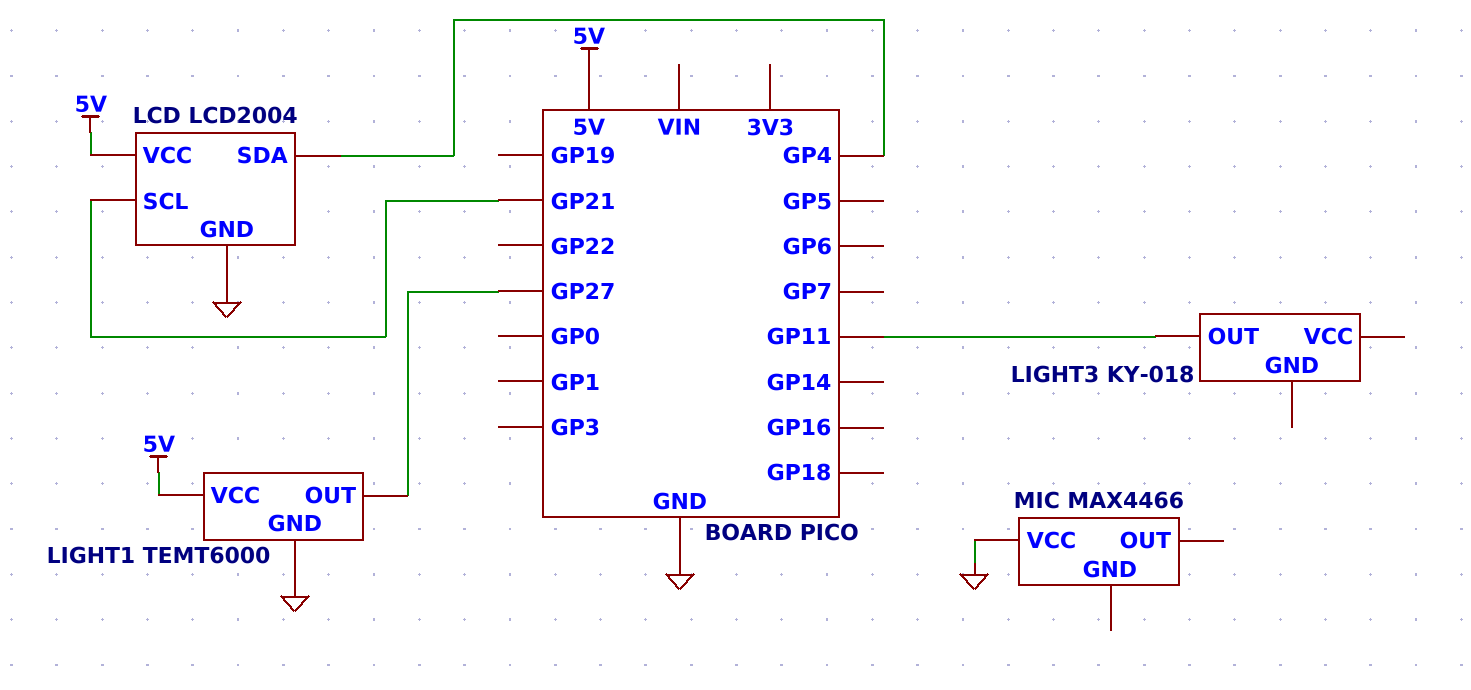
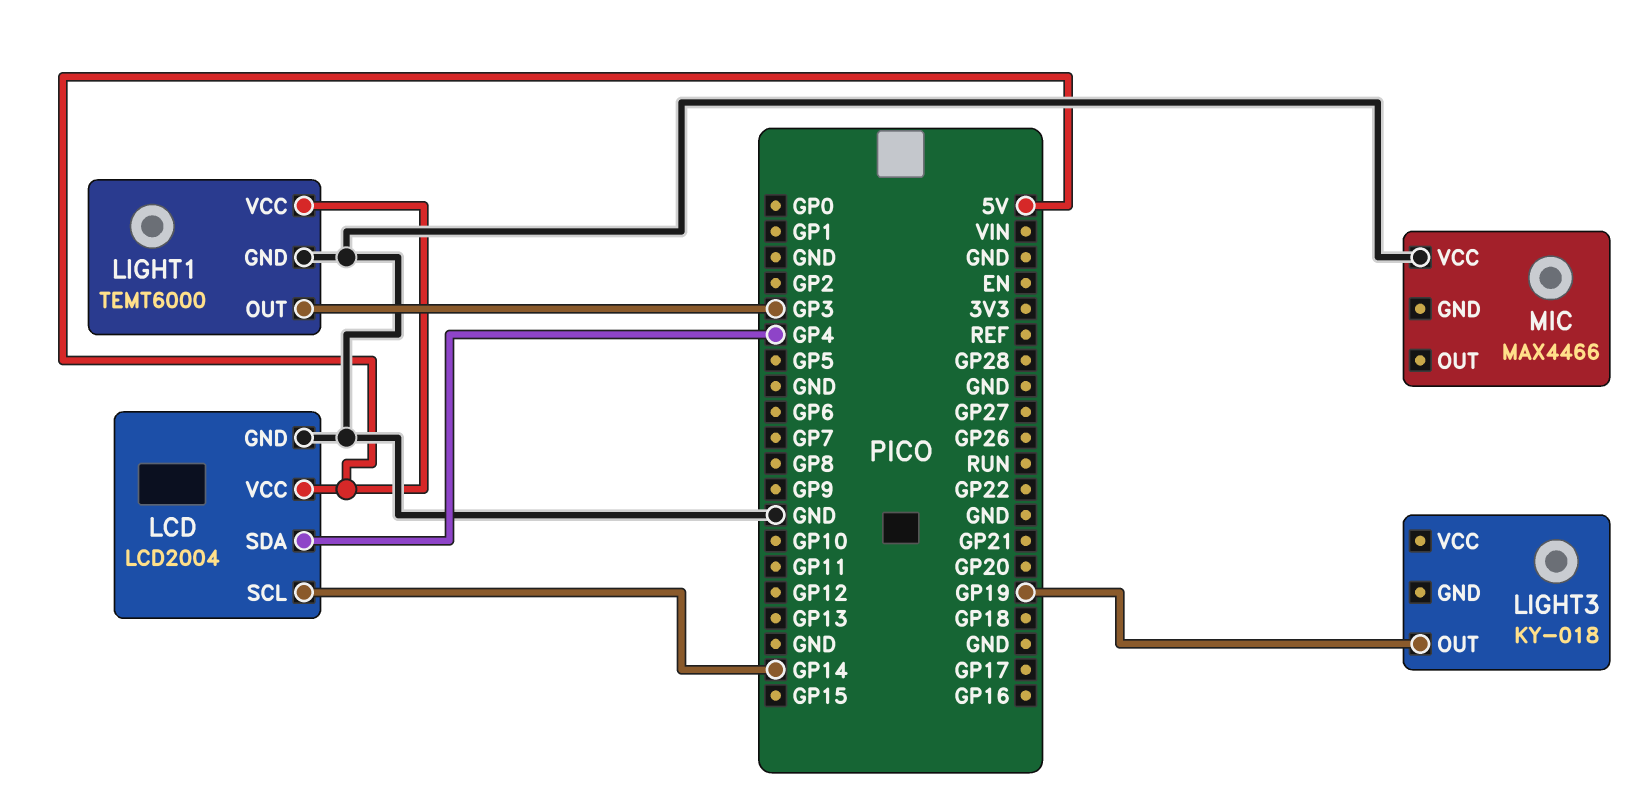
LCD pin SCL: GP21 -> GP14
LIGHT1 pin OUT: GP27 -> GP3
LIGHT3 pin OUT: GP11 -> GP19

